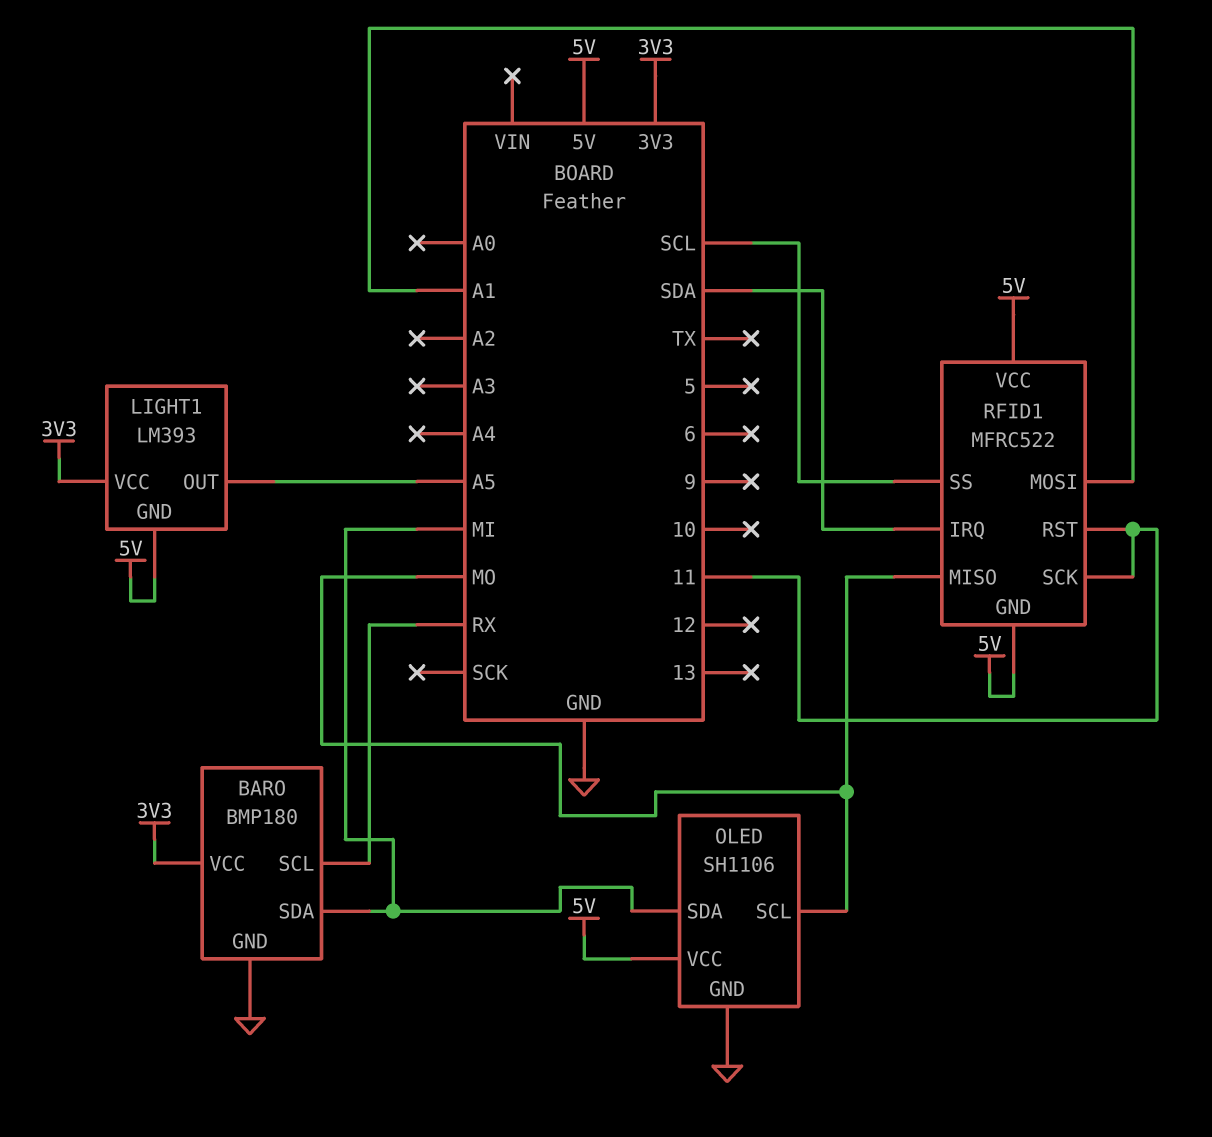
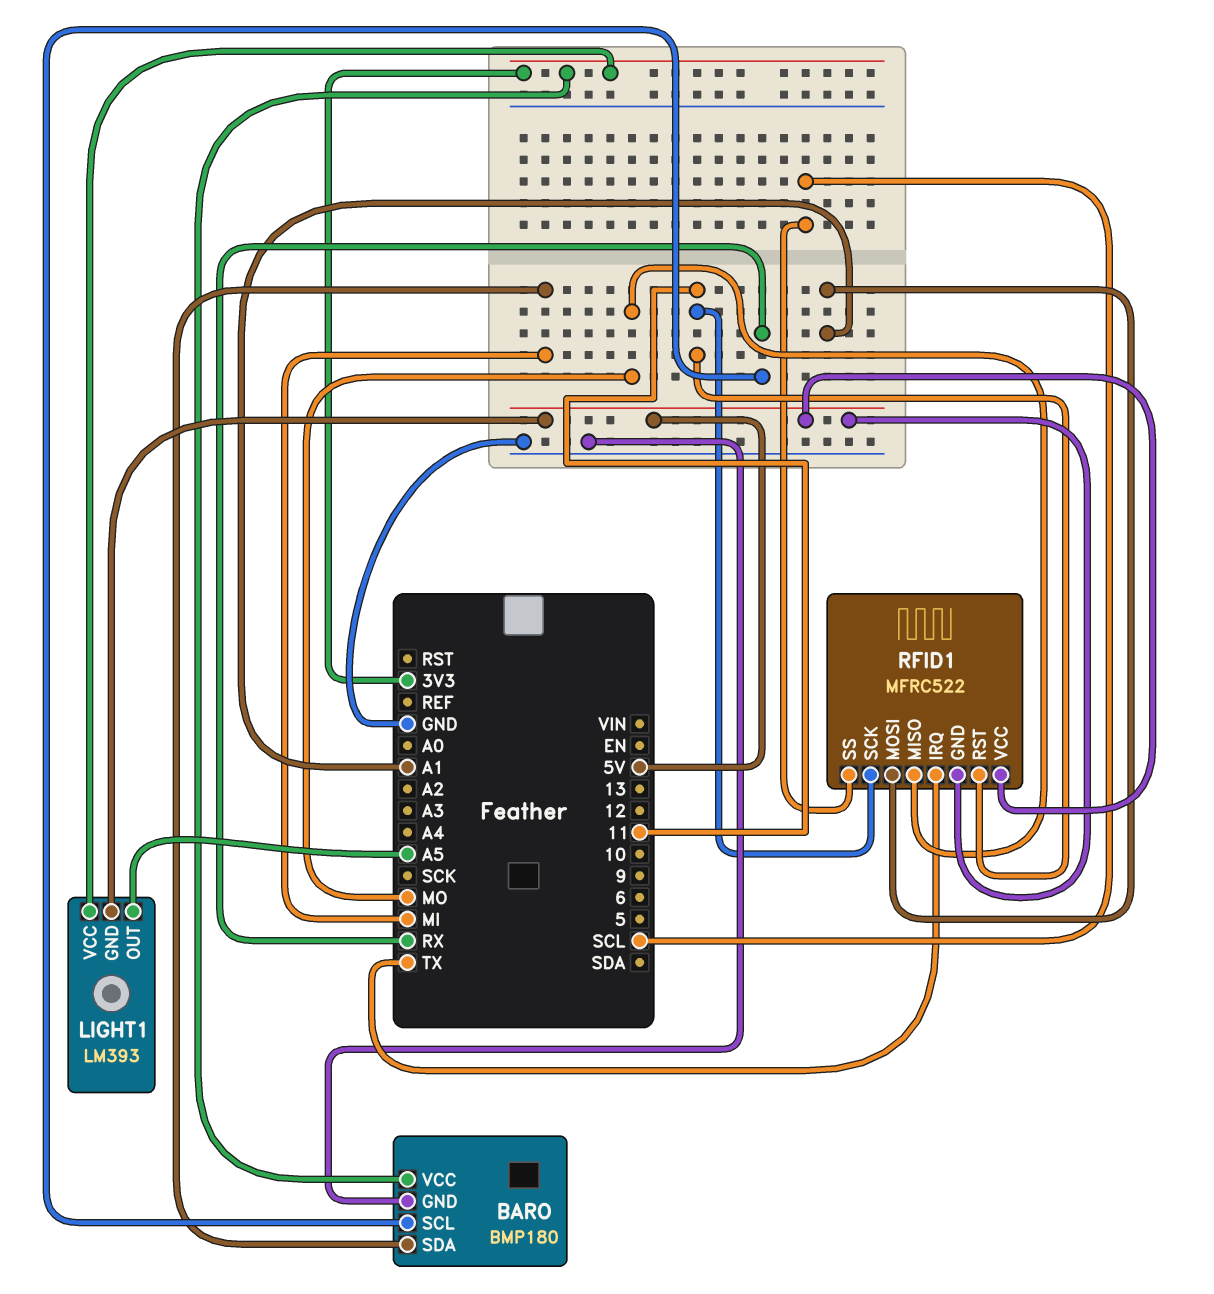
OLED: SH1106 -> none
OLED pin GND: GND -> none
OLED pin SCL: MO -> none
OLED pin SDA: MI -> none
OLED pin VCC: 5V -> none
RFID1 pin IRQ: SDA -> TX

